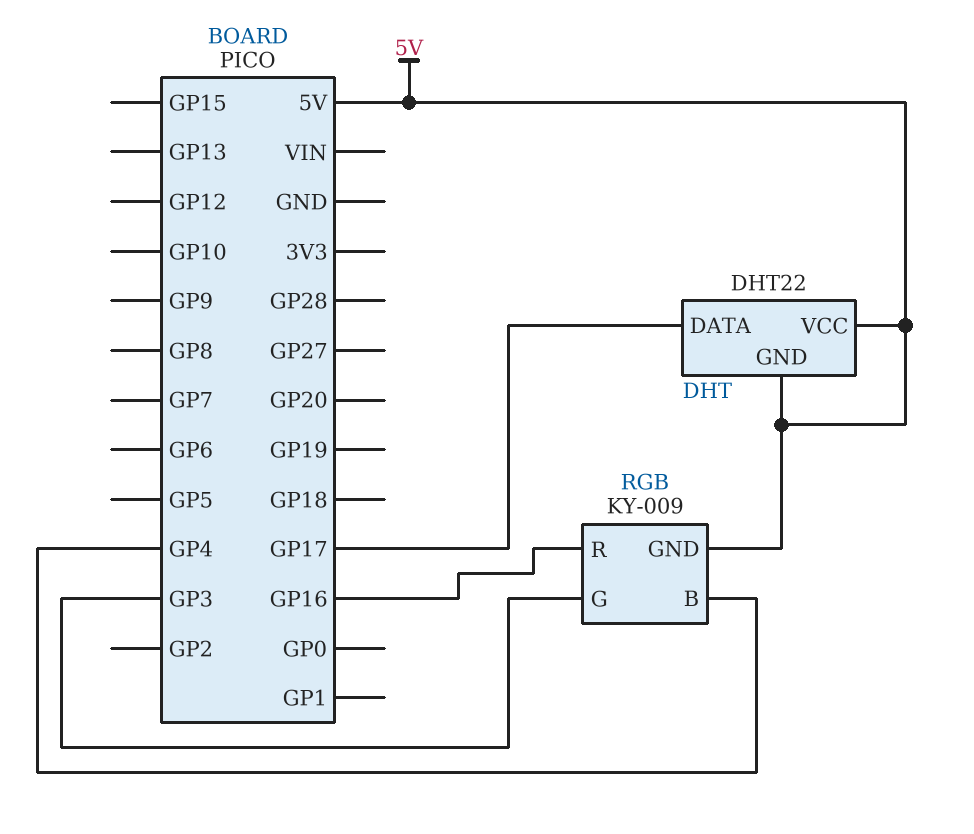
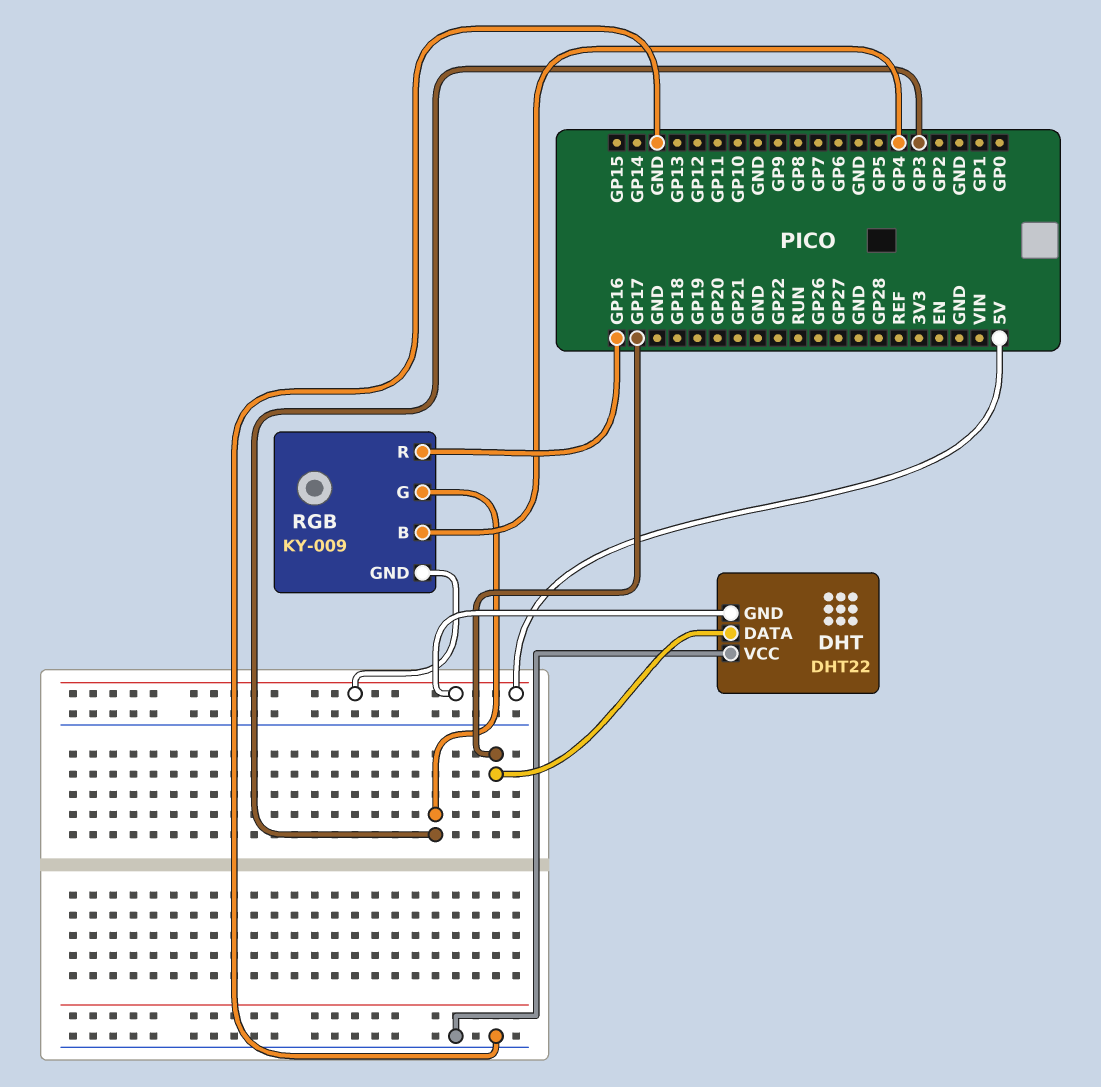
DHT pin VCC: 5V -> GND

